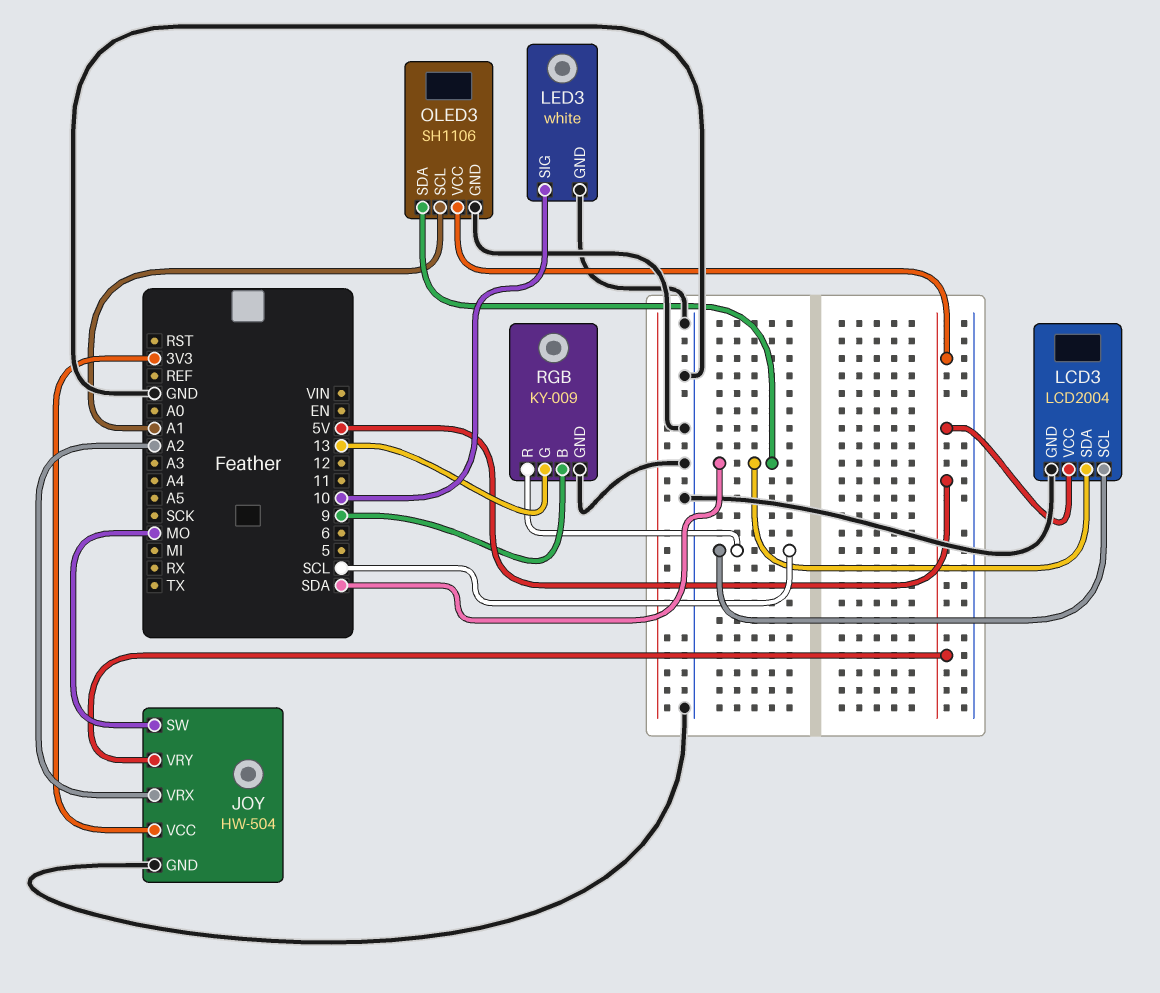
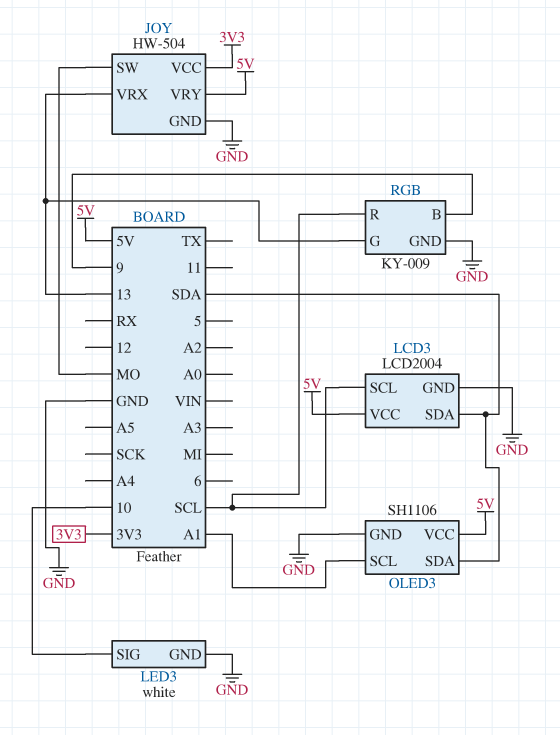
JOY pin VRX: A2 -> 13

